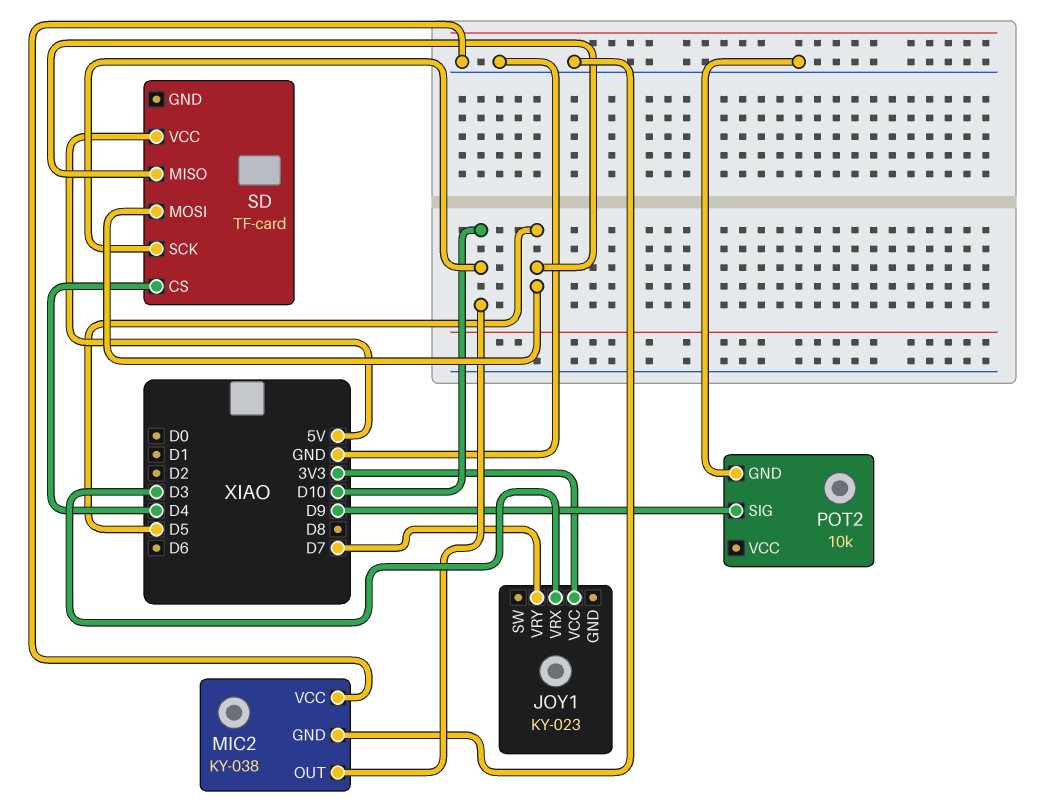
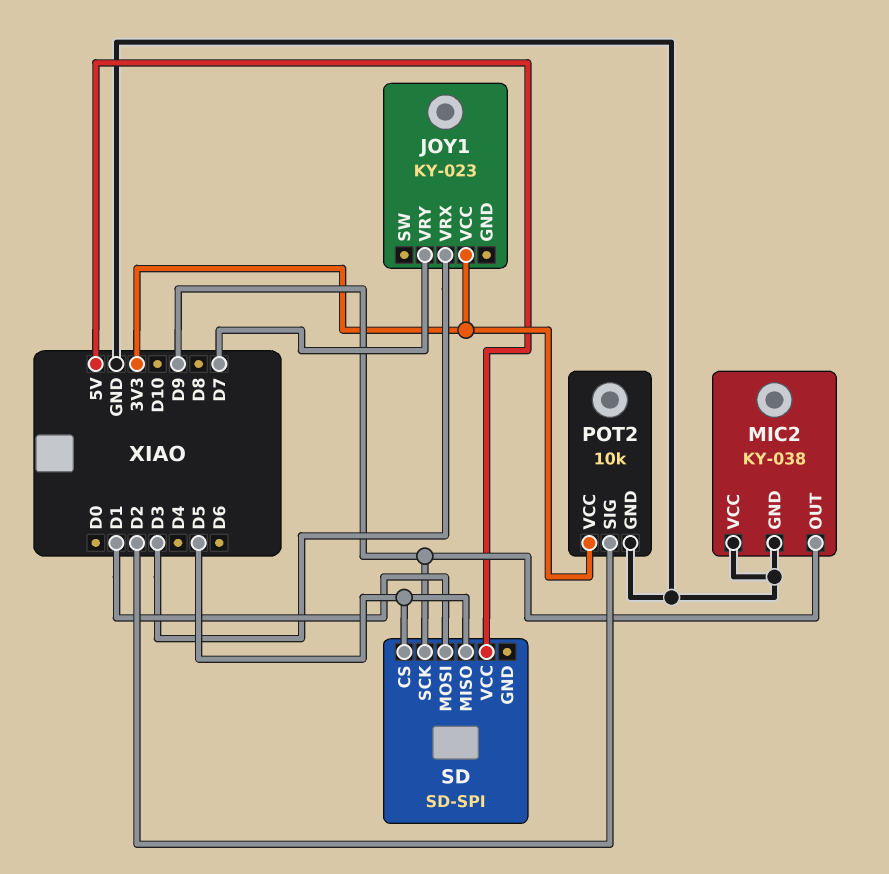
MIC2 pin OUT: D10 -> D9
POT2 pin SIG: D9 -> D2
POT2 pin VCC: none -> 3V3
SD: TF-card -> SD-SPI
SD pin CS: D4 -> D5
SD pin MOSI: D5 -> D1
SD pin SCK: D10 -> D9

